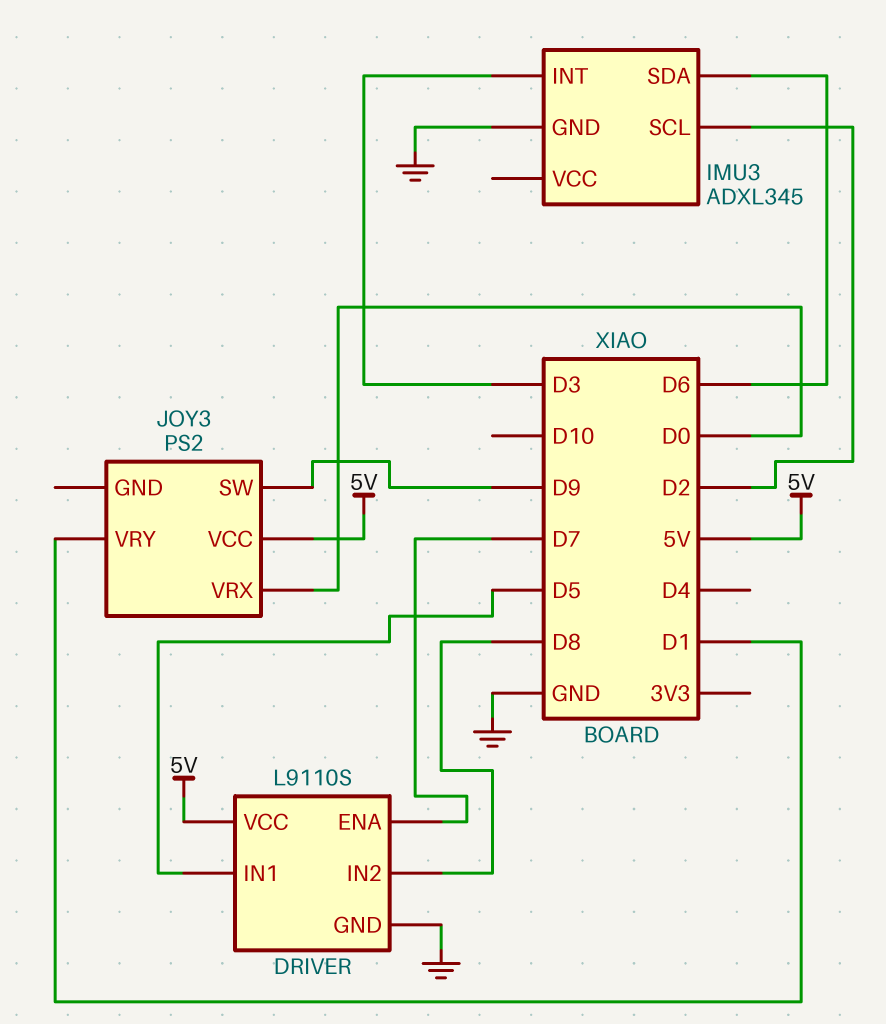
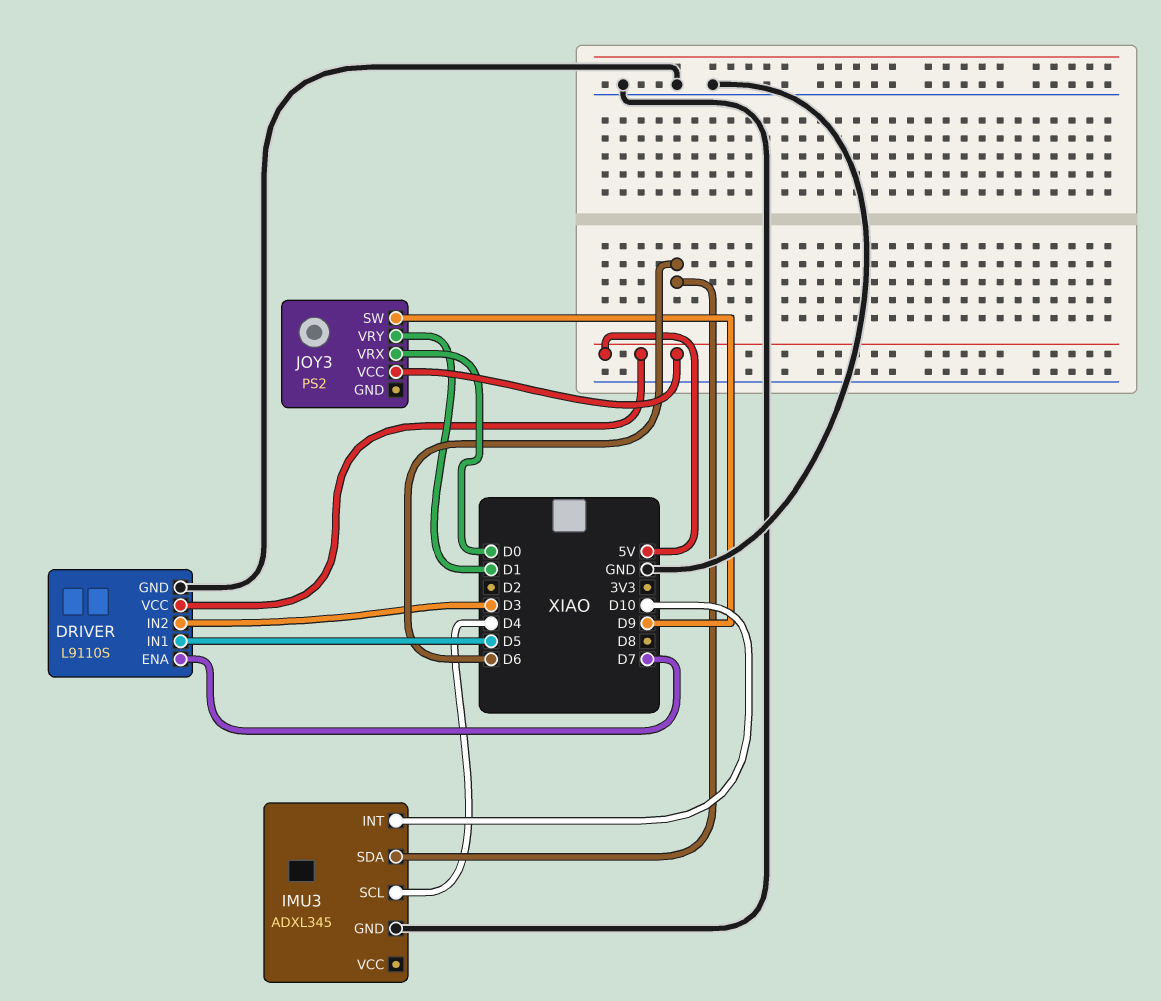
DRIVER pin IN2: D8 -> D3
IMU3 pin INT: D3 -> D10
IMU3 pin SCL: D2 -> D4

